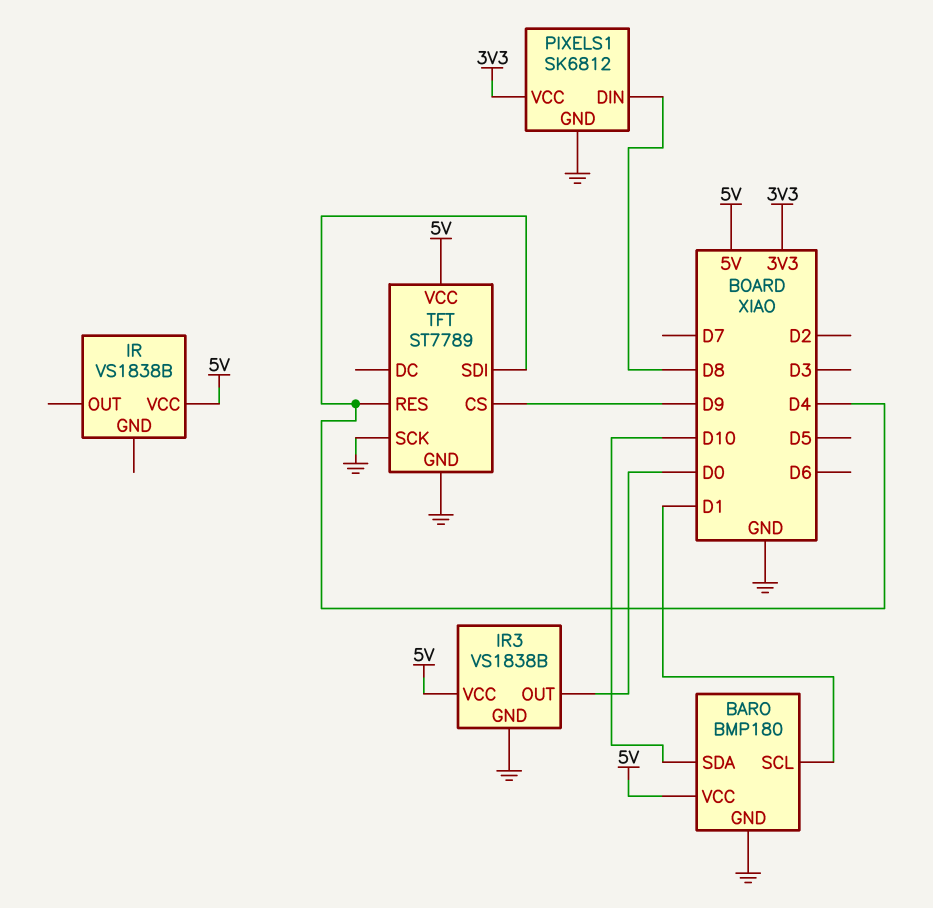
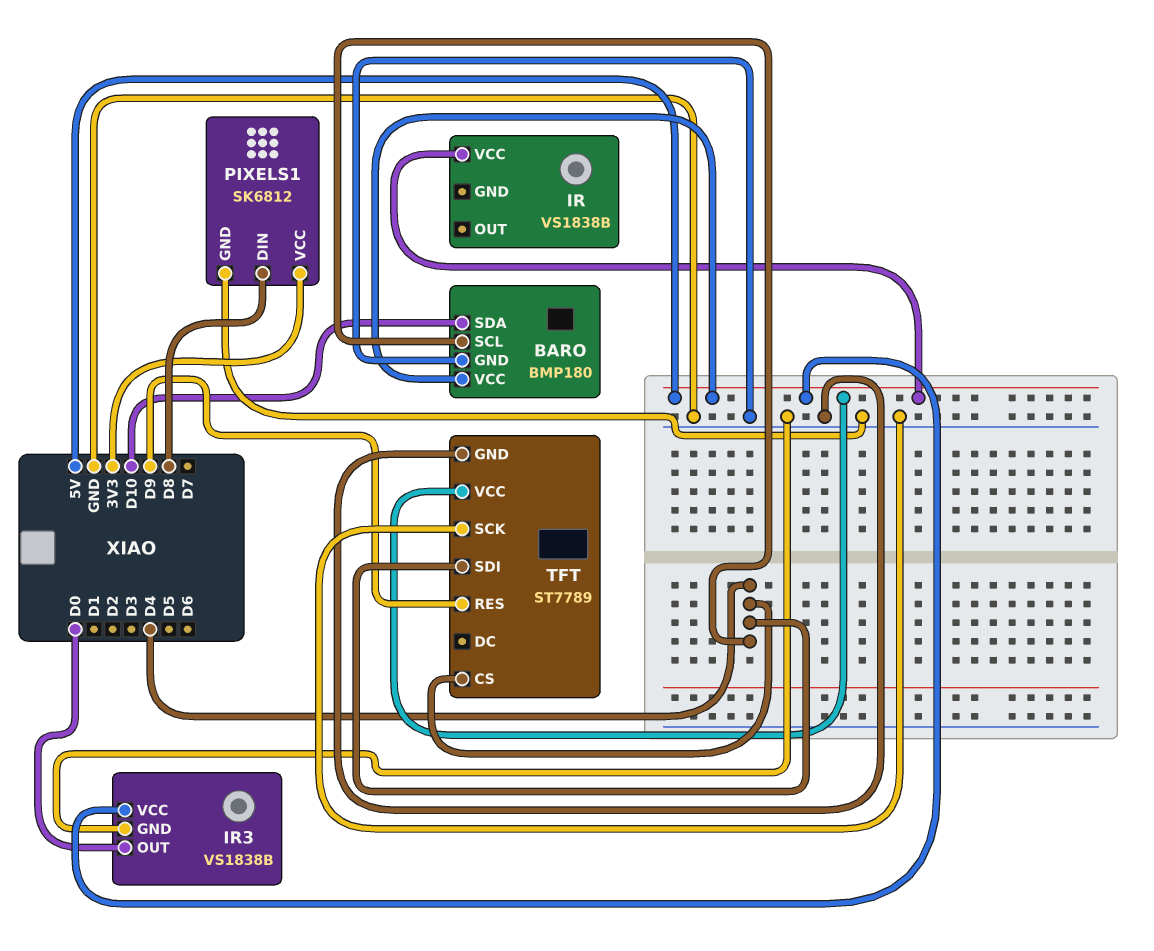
BARO pin SCL: D1 -> D4
TFT pin CS: D9 -> D4
TFT pin RES: D4 -> D9

